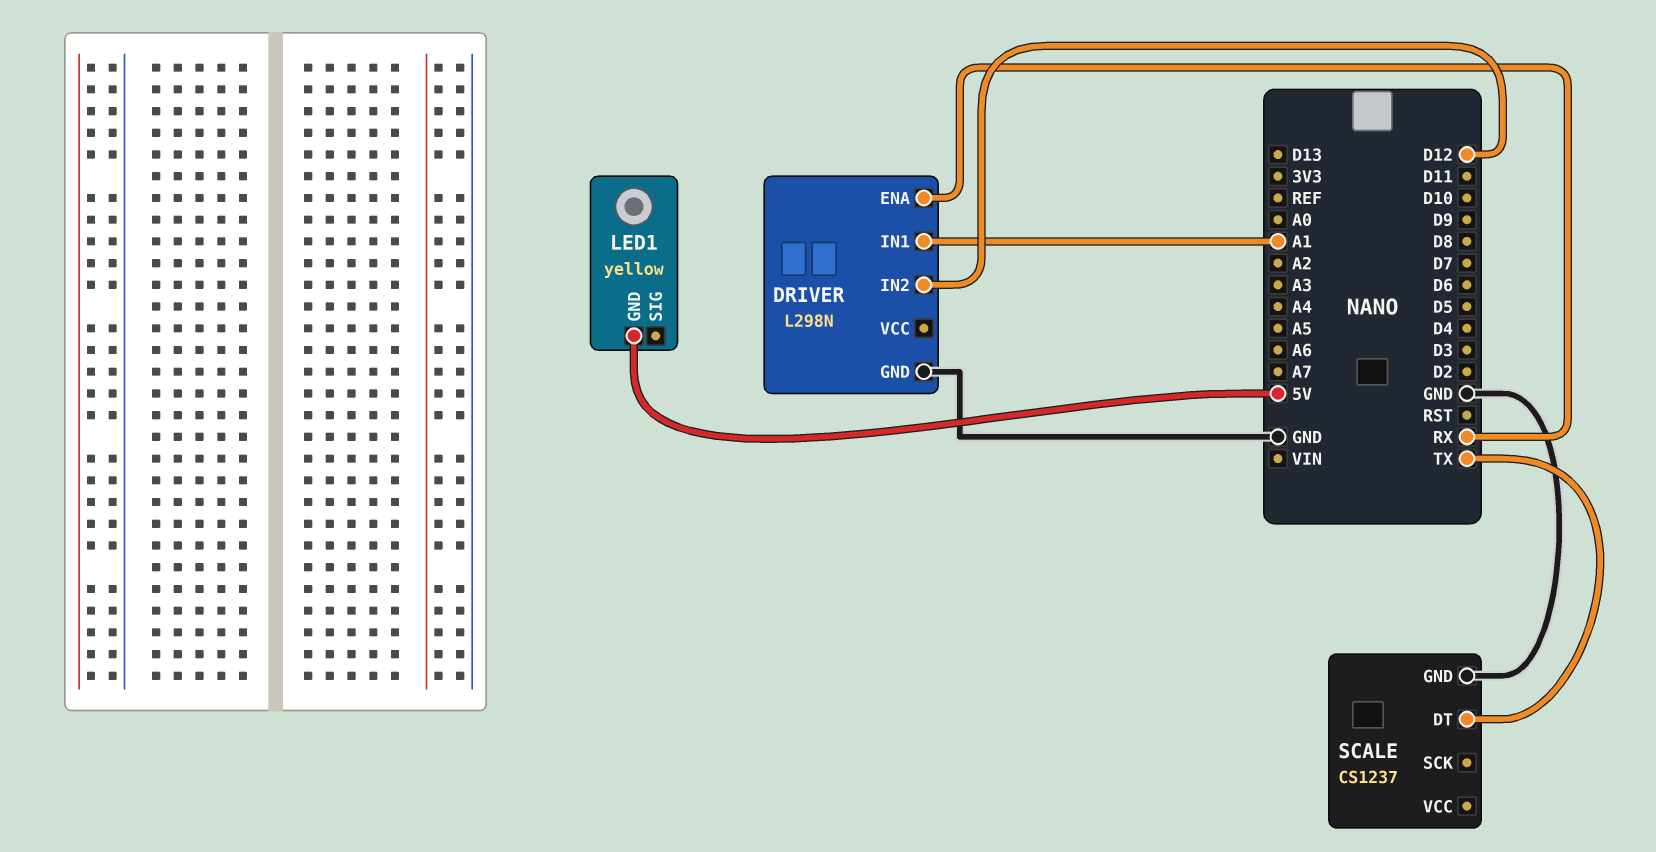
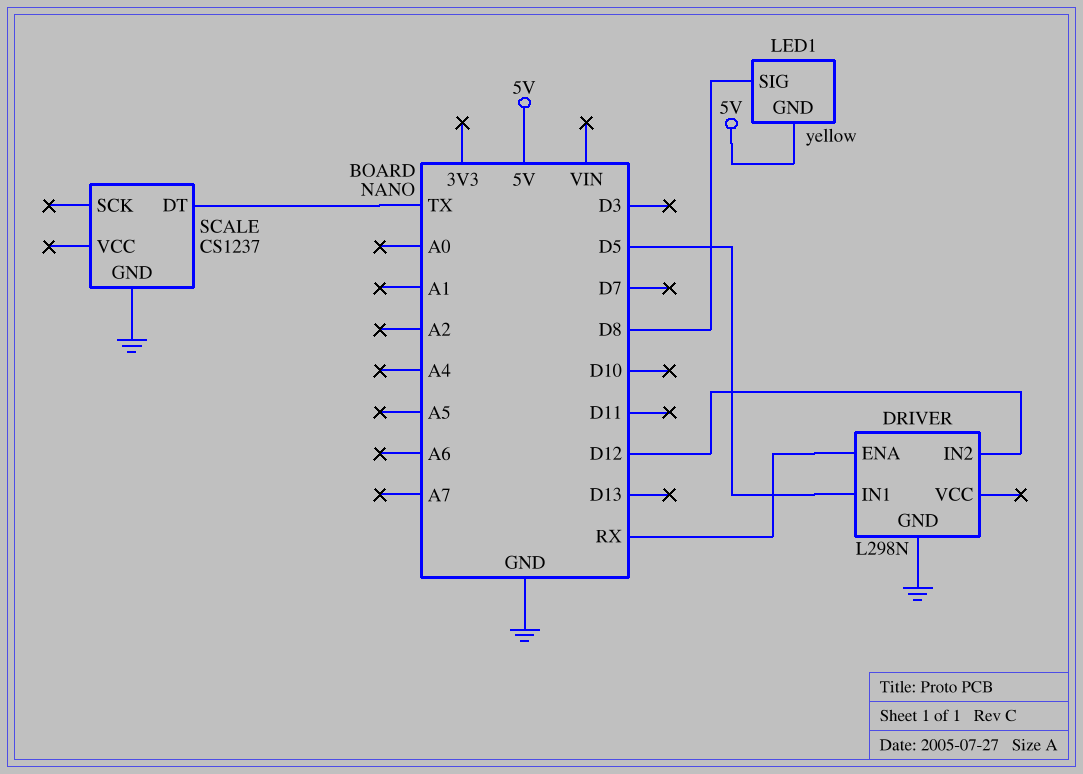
DRIVER pin IN1: A1 -> D5
LED1 pin SIG: none -> D8

